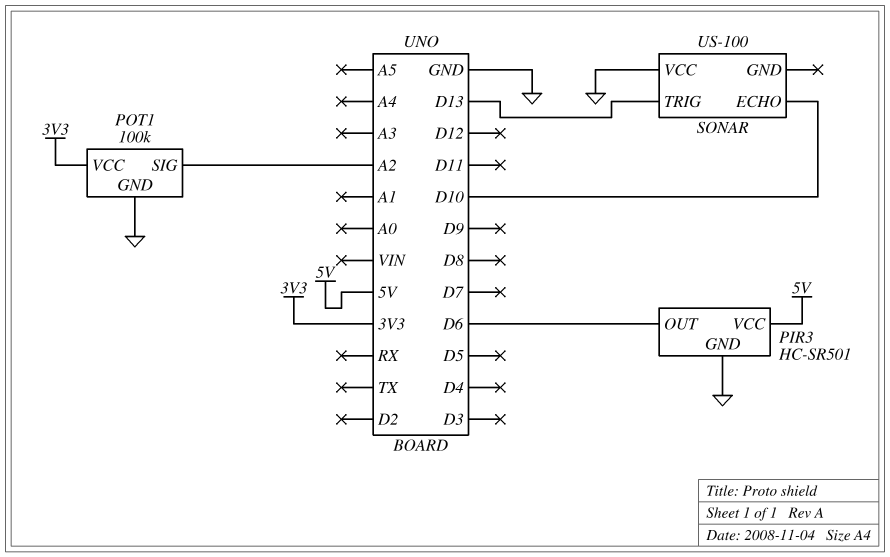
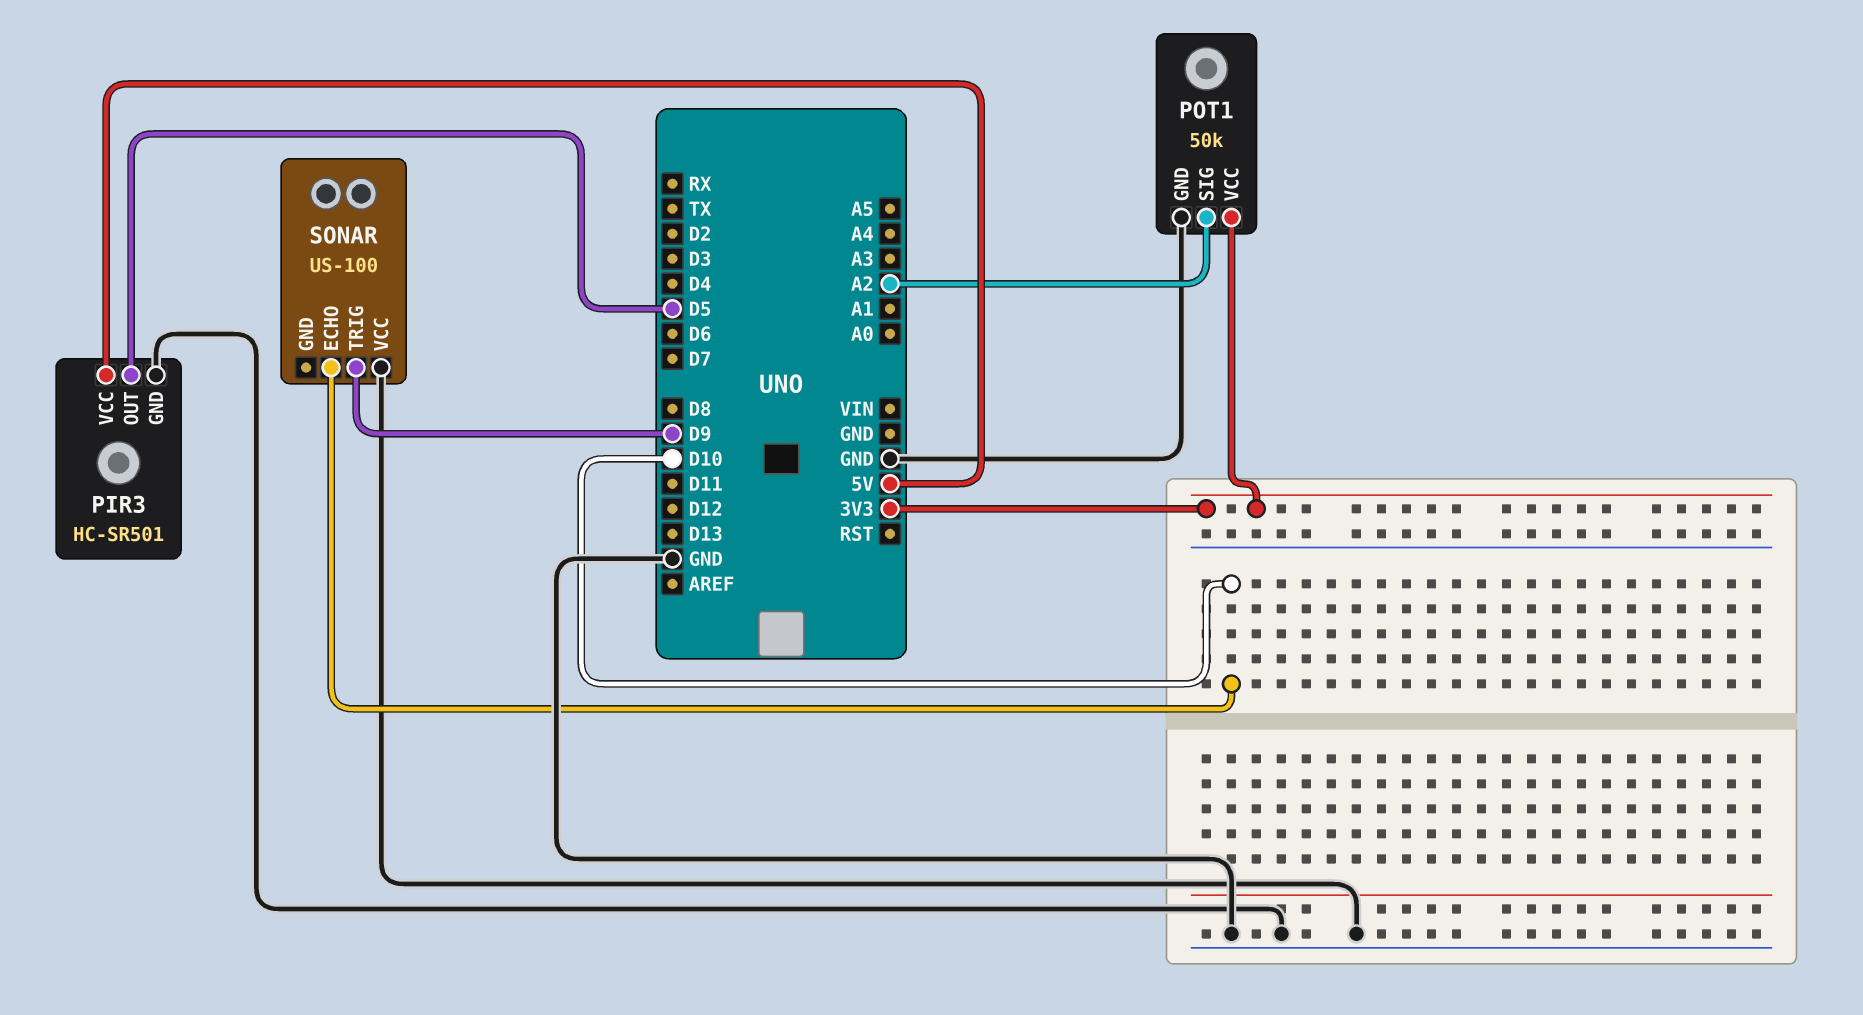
PIR3 pin OUT: D6 -> D5
POT1: 100k -> 50k
SONAR pin TRIG: D13 -> D9

